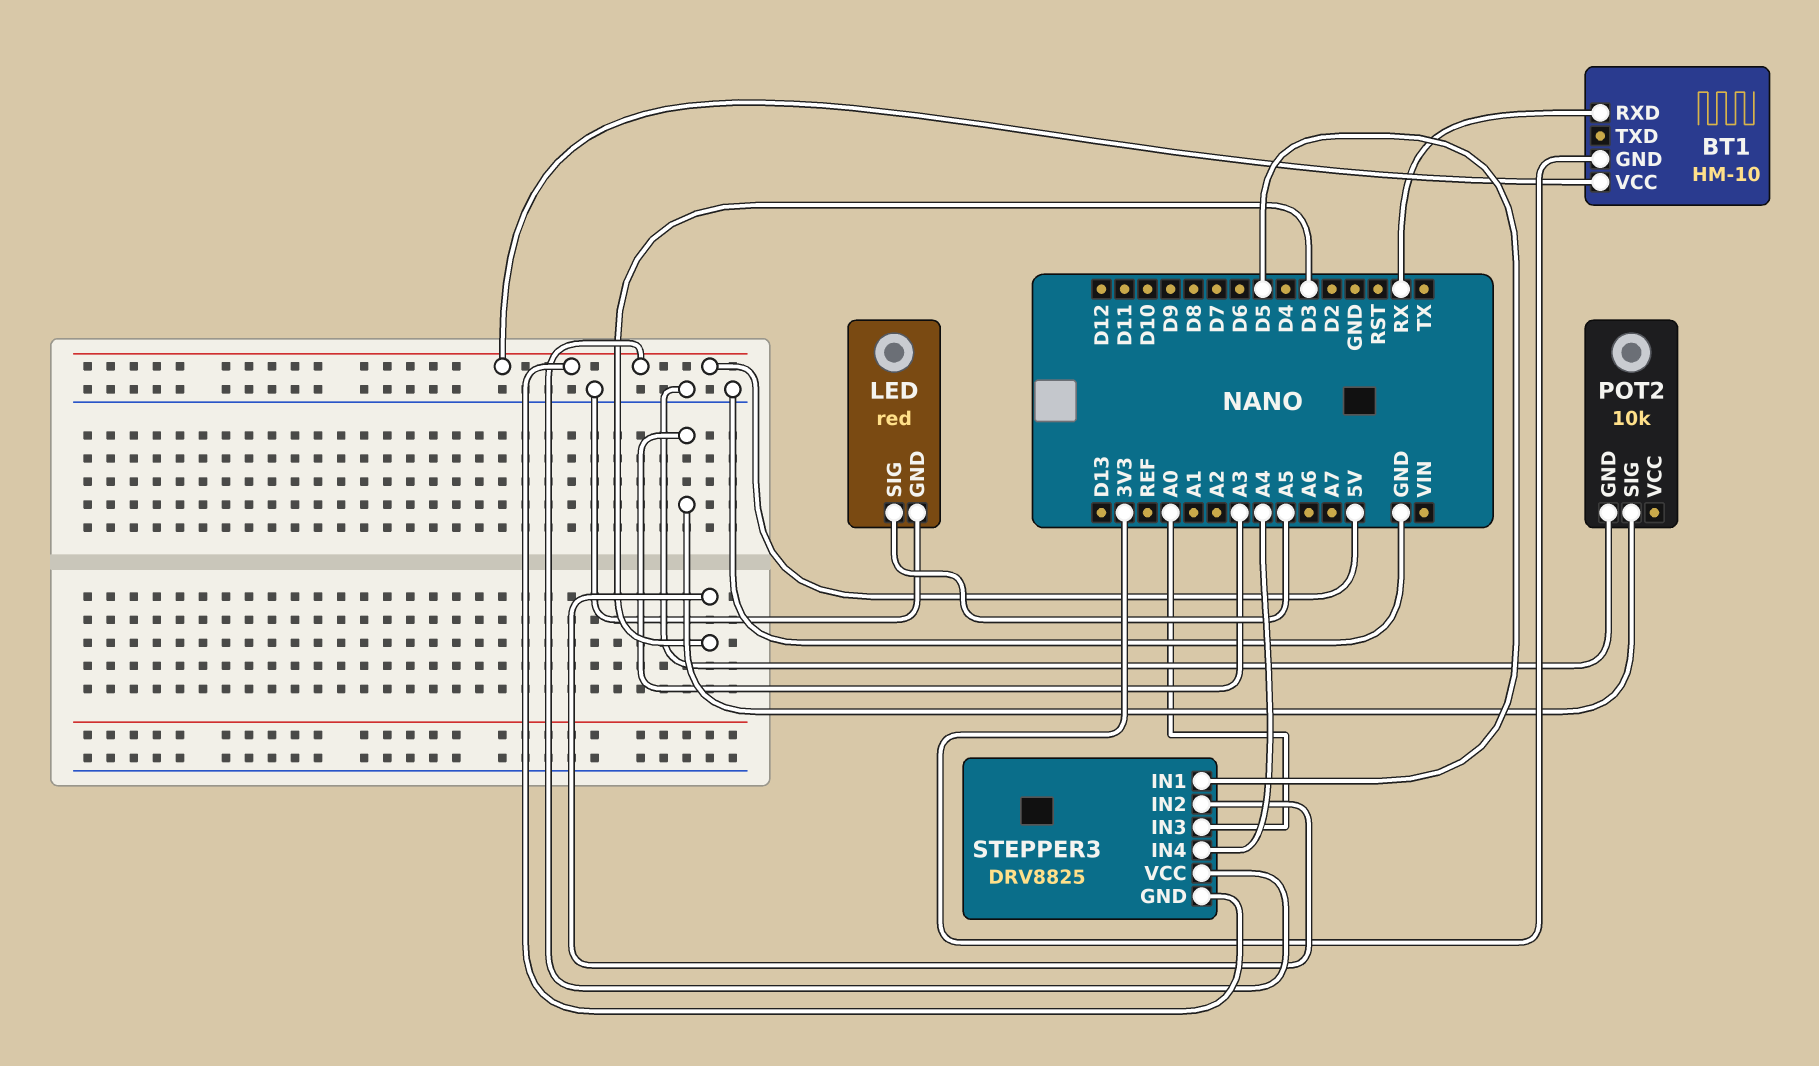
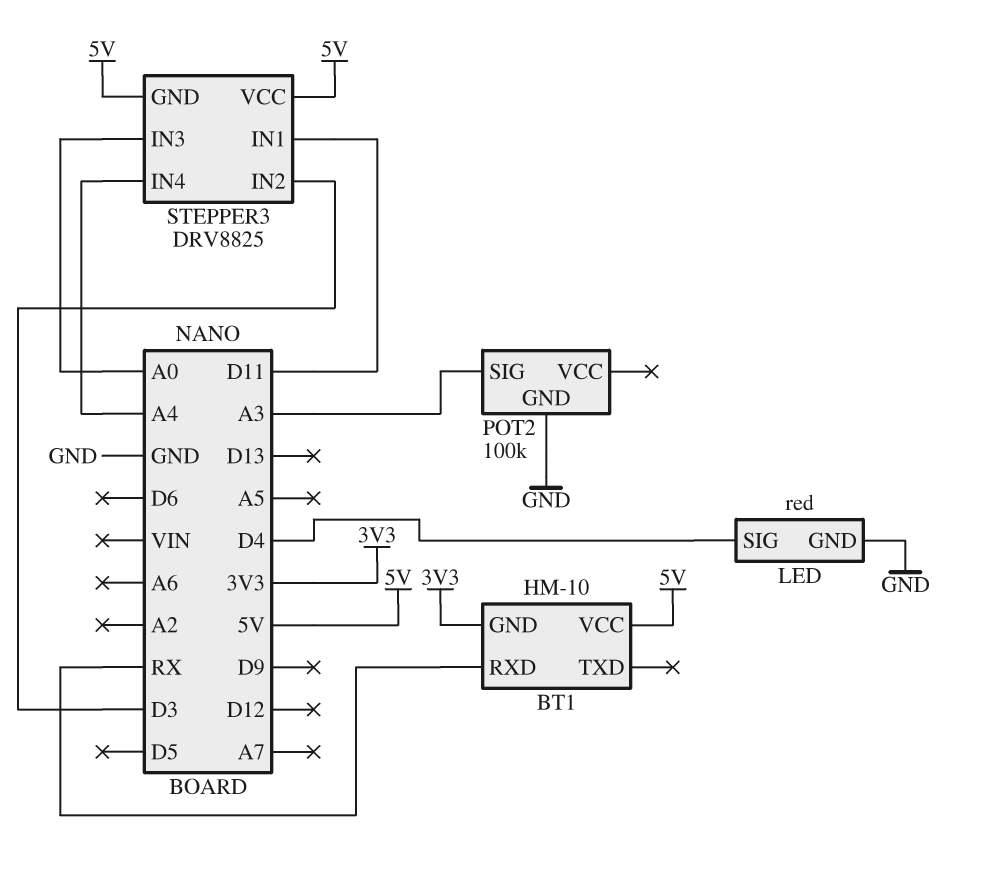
LED pin SIG: A5 -> D4
POT2: 10k -> 100k
STEPPER3 pin IN1: D5 -> D11

